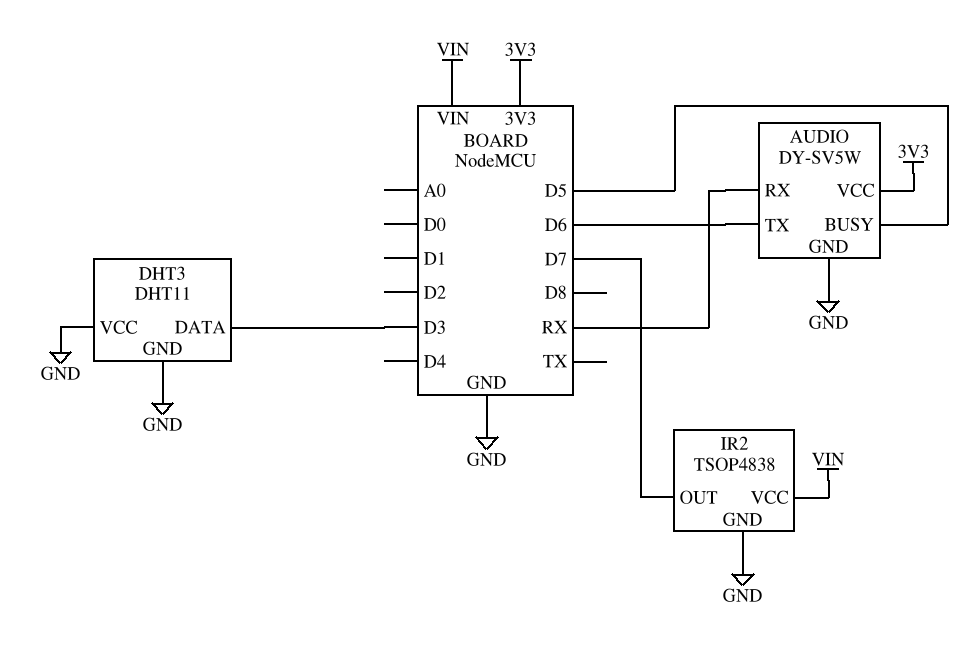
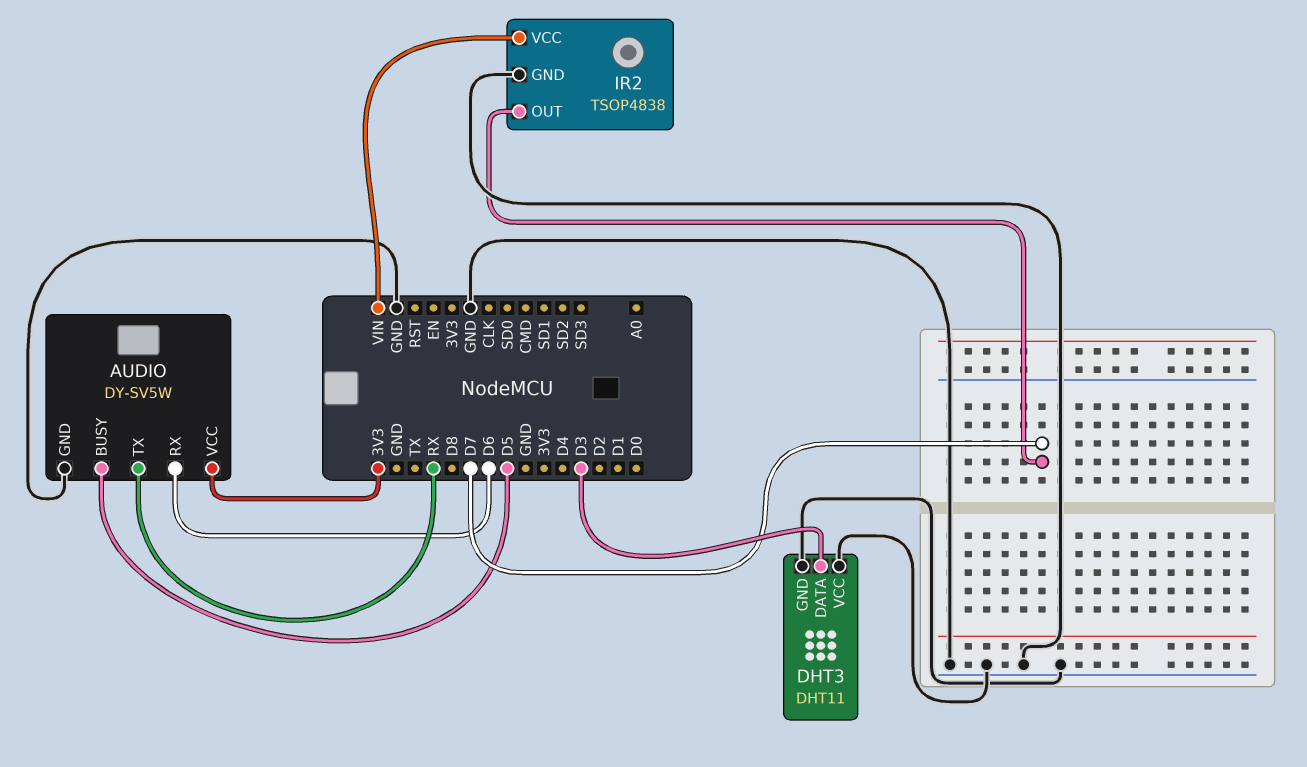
AUDIO pin RX: RX -> D6
AUDIO pin TX: D6 -> RX

